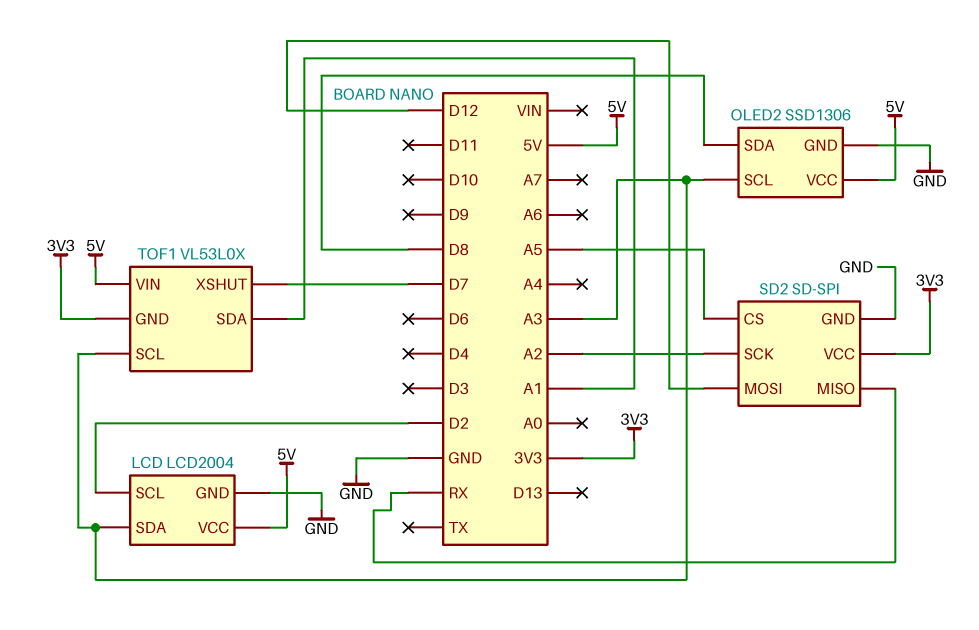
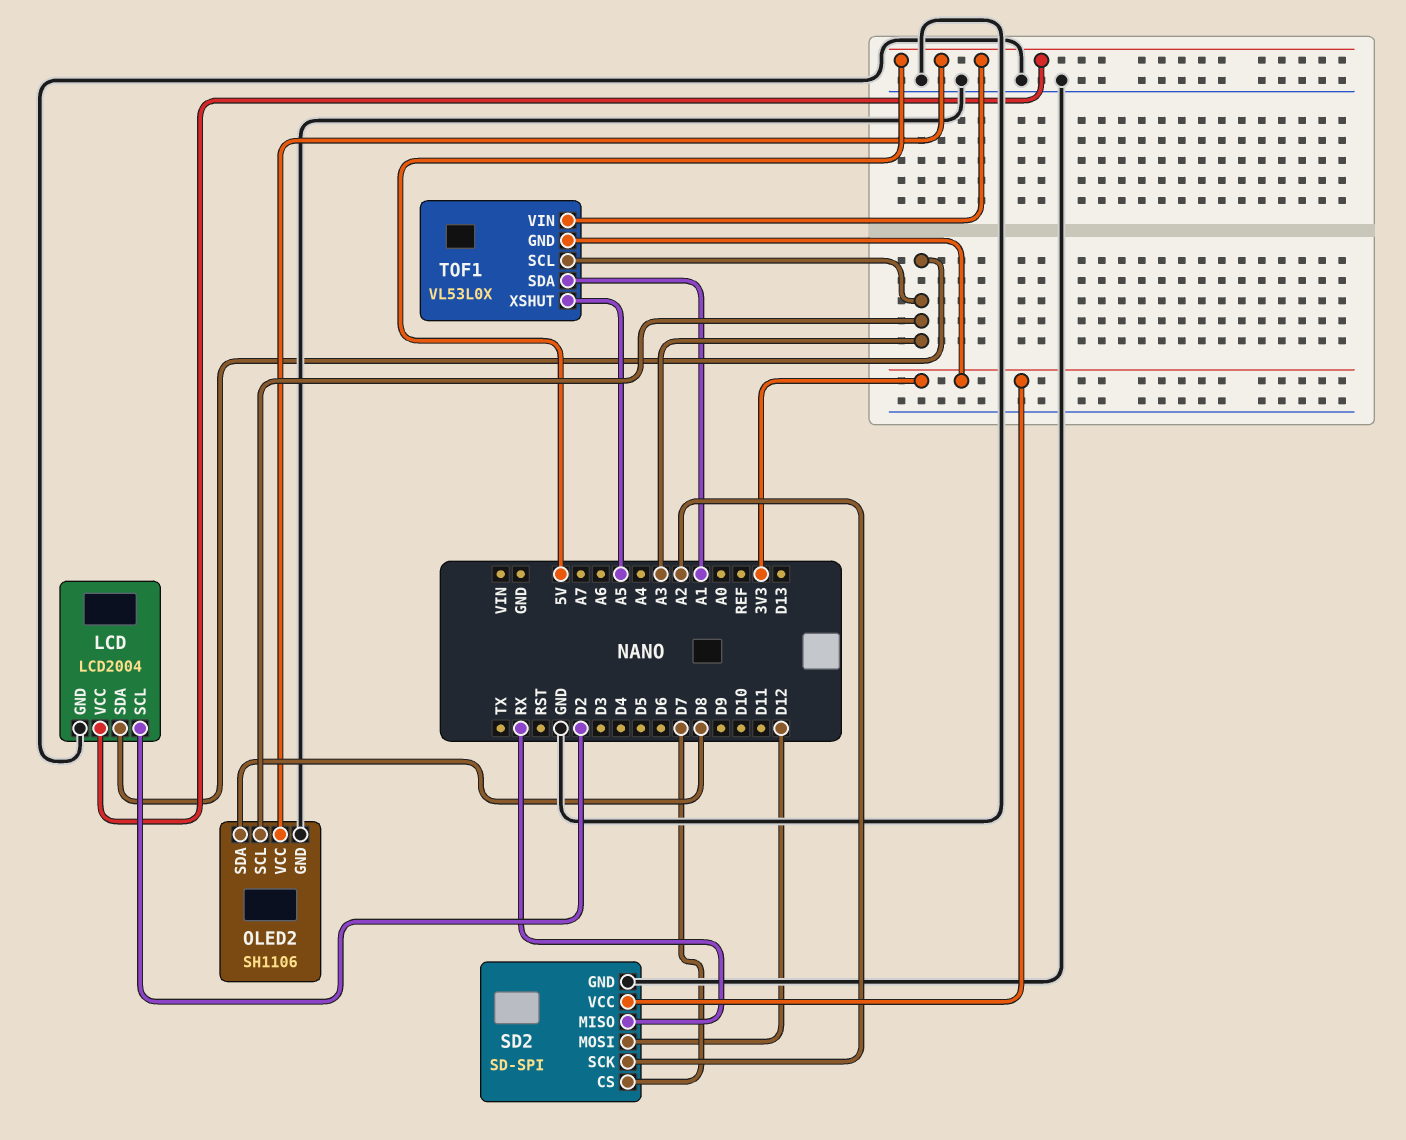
OLED2: SSD1306 -> SH1106
SD2 pin CS: A5 -> D7
TOF1 pin XSHUT: D7 -> A5

